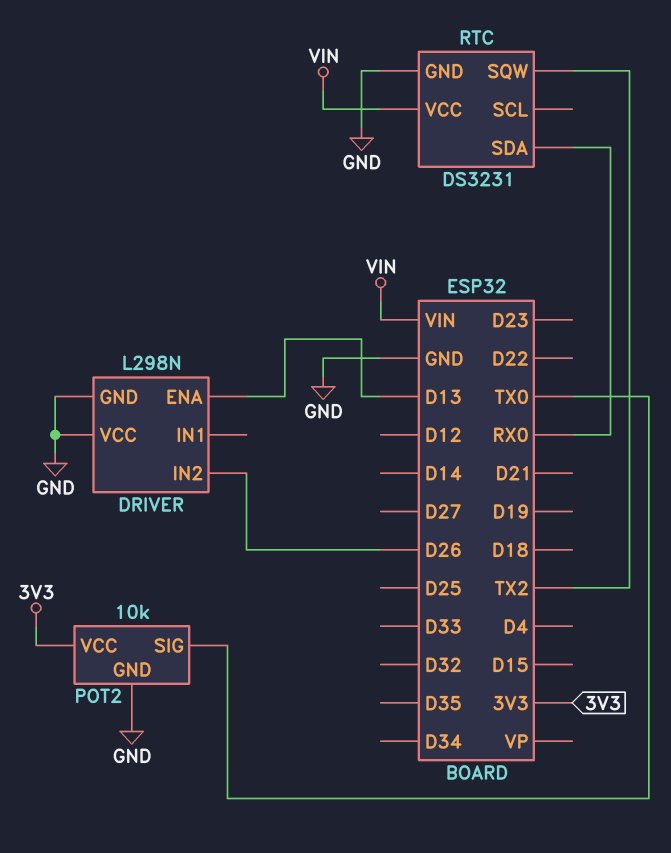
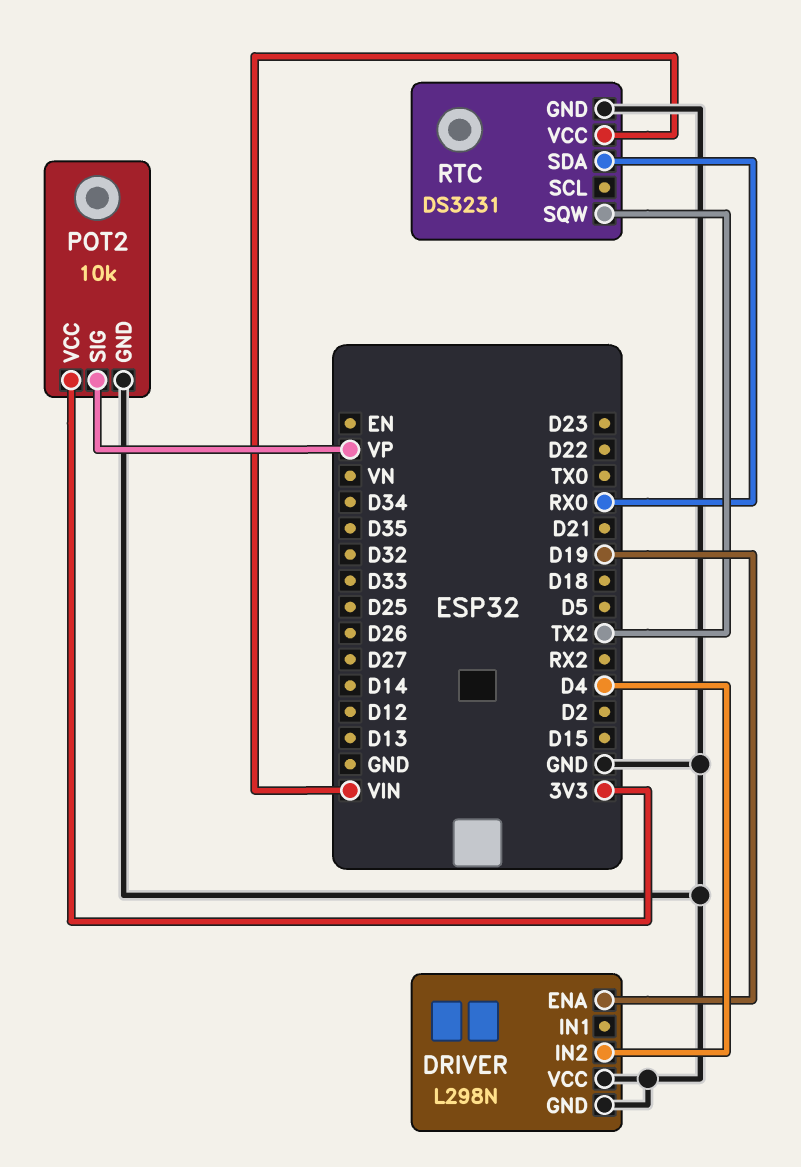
DRIVER pin ENA: D13 -> D19
DRIVER pin IN2: D26 -> D4
POT2 pin SIG: TX0 -> VP

